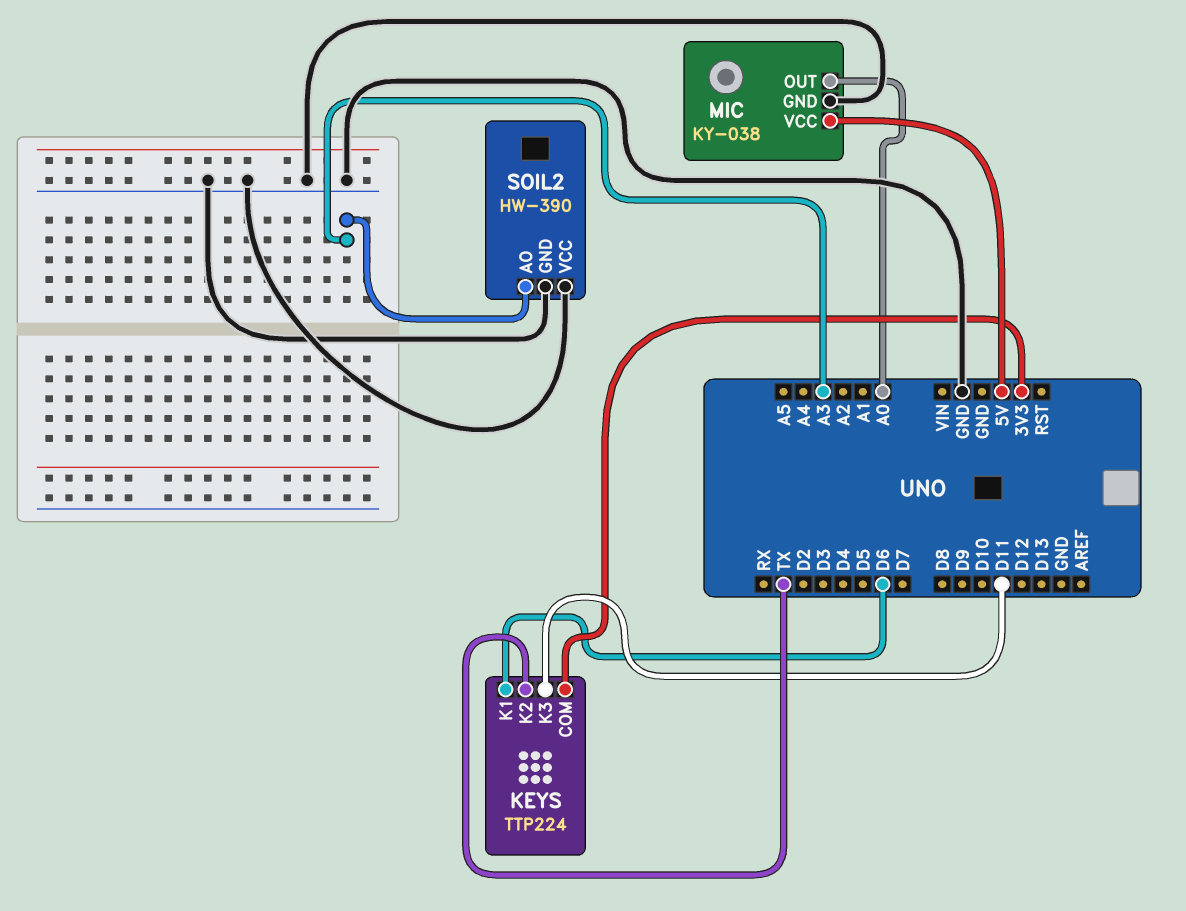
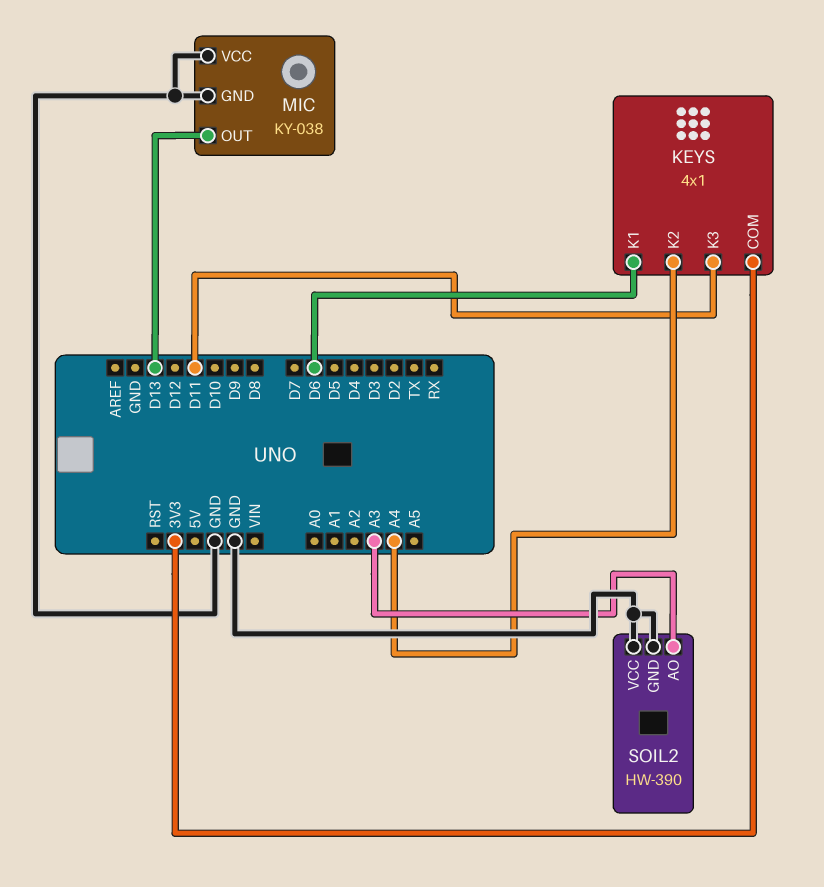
KEYS: TTP224 -> 4x1
KEYS pin K2: TX -> A4
MIC pin OUT: A0 -> D13
MIC pin VCC: 5V -> GND

